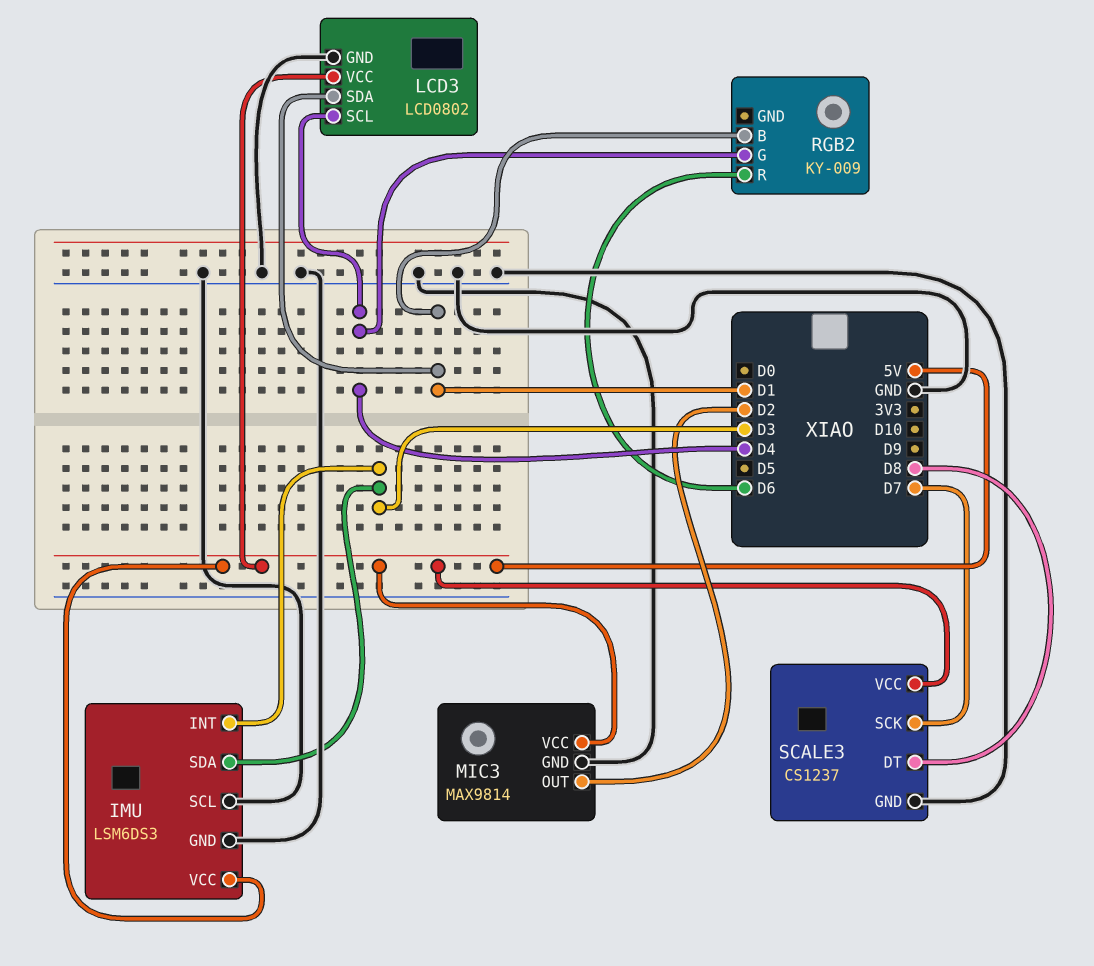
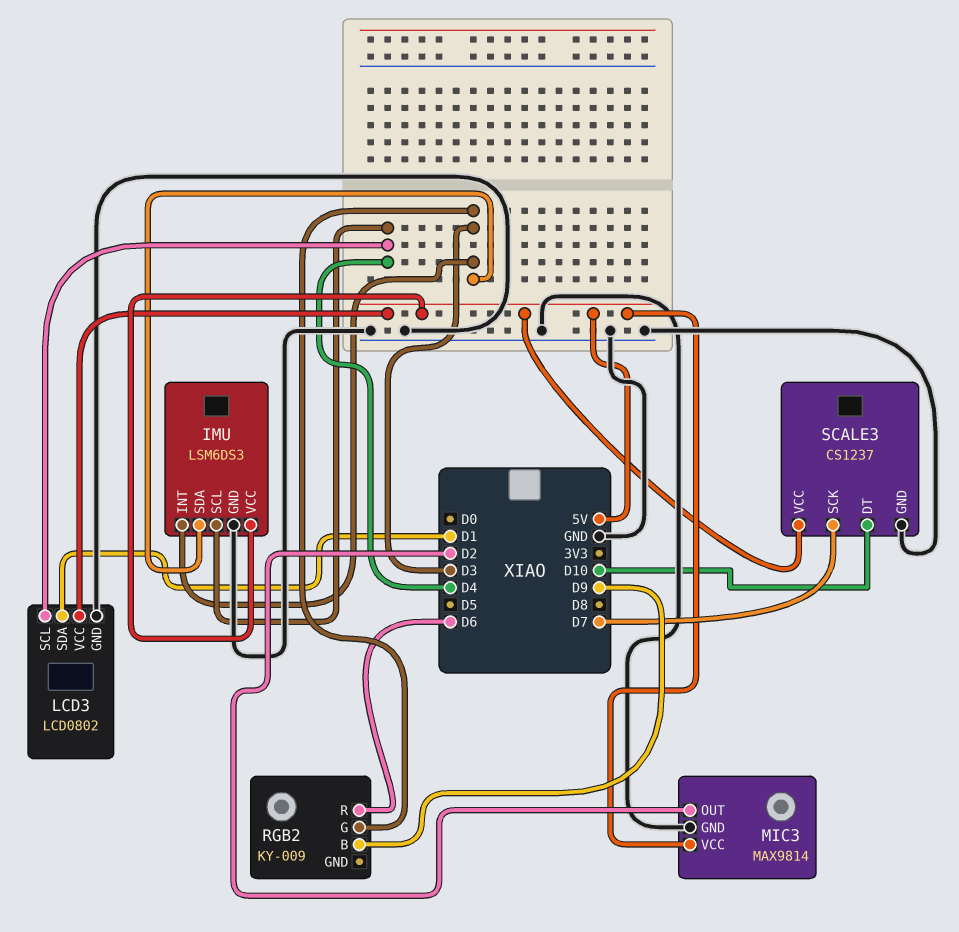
IMU pin SCL: GND -> D4
RGB2 pin B: D1 -> D9
RGB2 pin G: D4 -> D3
SCALE3 pin DT: D8 -> D10

